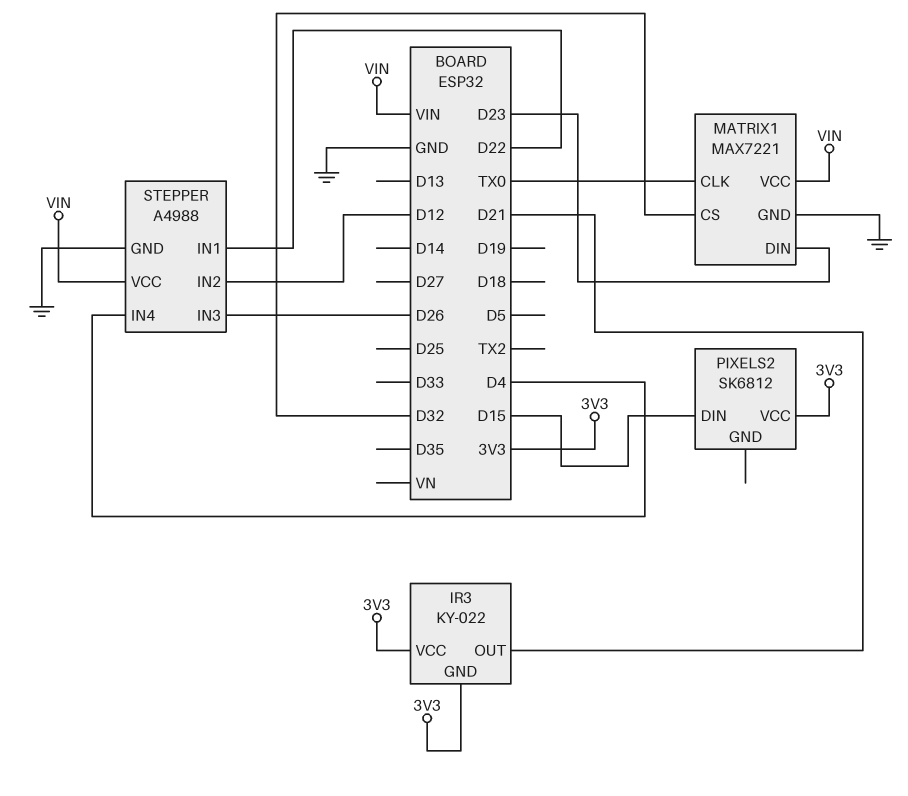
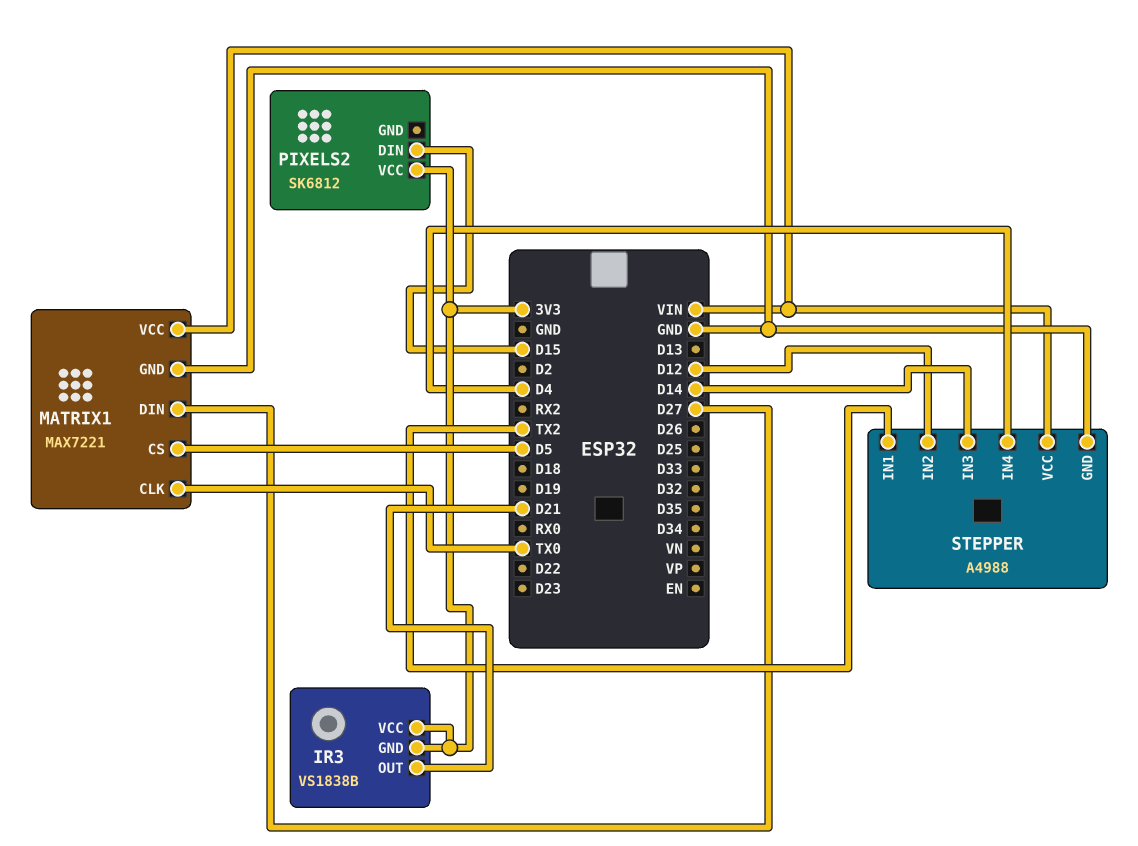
IR3: KY-022 -> VS1838B
MATRIX1 pin CS: D32 -> D5
MATRIX1 pin DIN: D23 -> D27
STEPPER pin IN1: D22 -> TX2
STEPPER pin IN3: D26 -> D14

